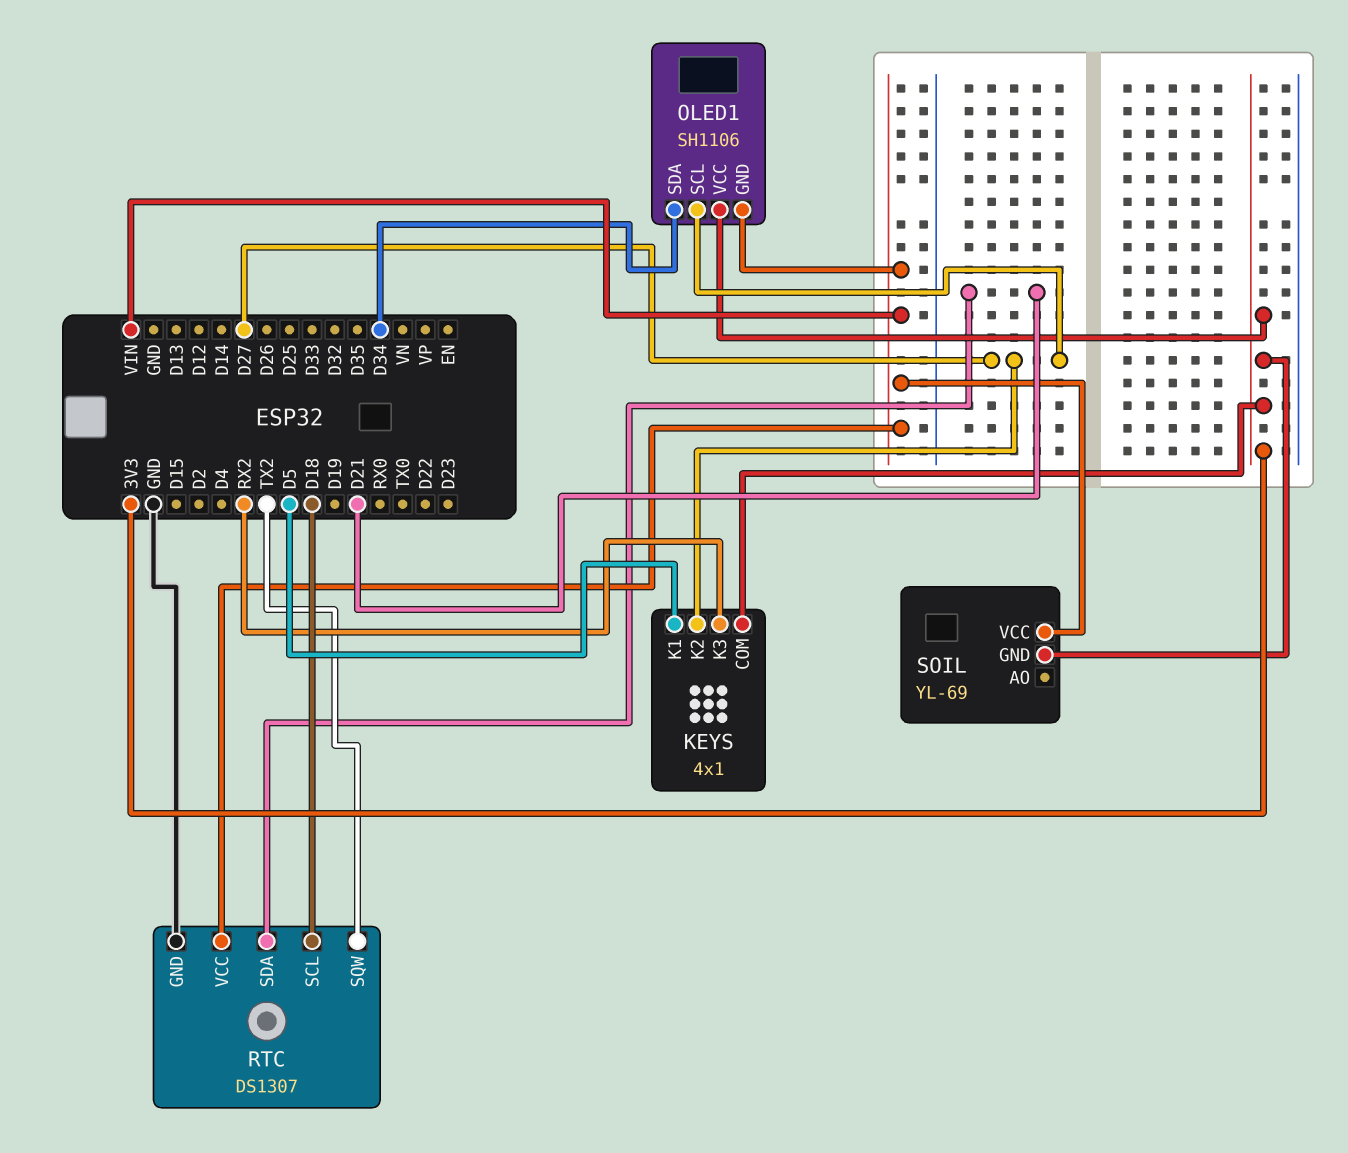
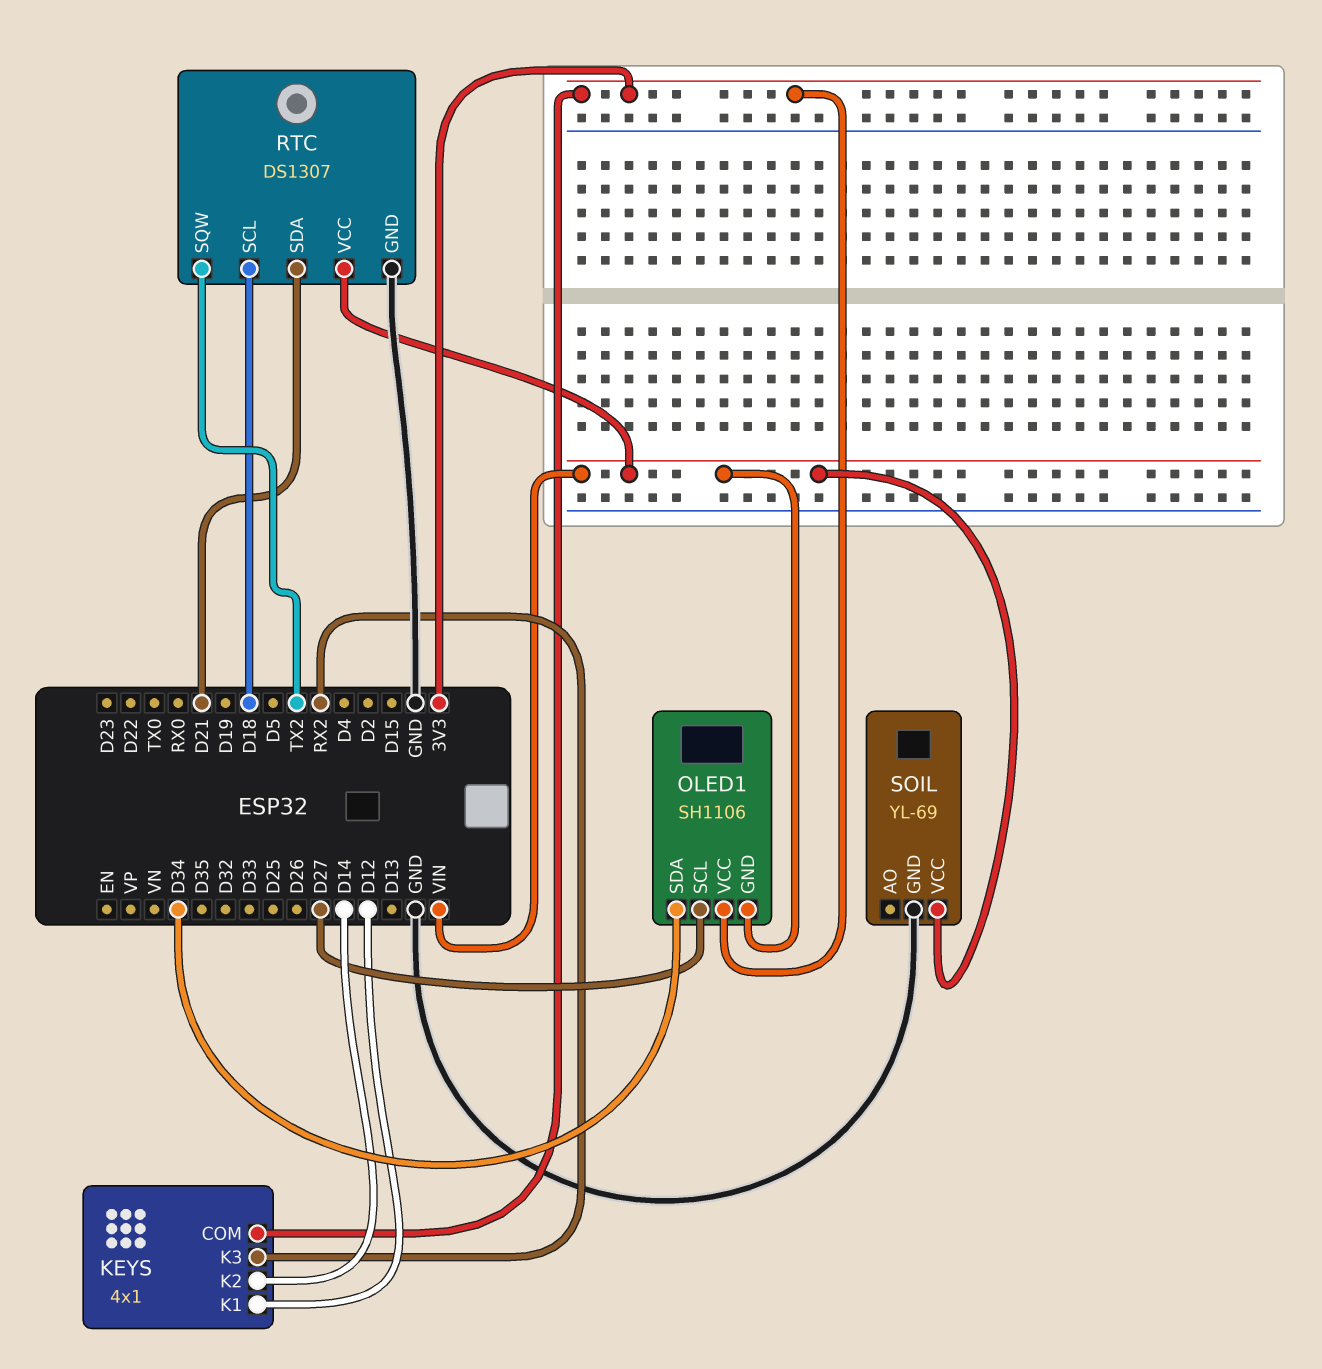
KEYS pin K1: D5 -> D12
KEYS pin K2: D27 -> D14
SOIL pin GND: 3V3 -> GND

